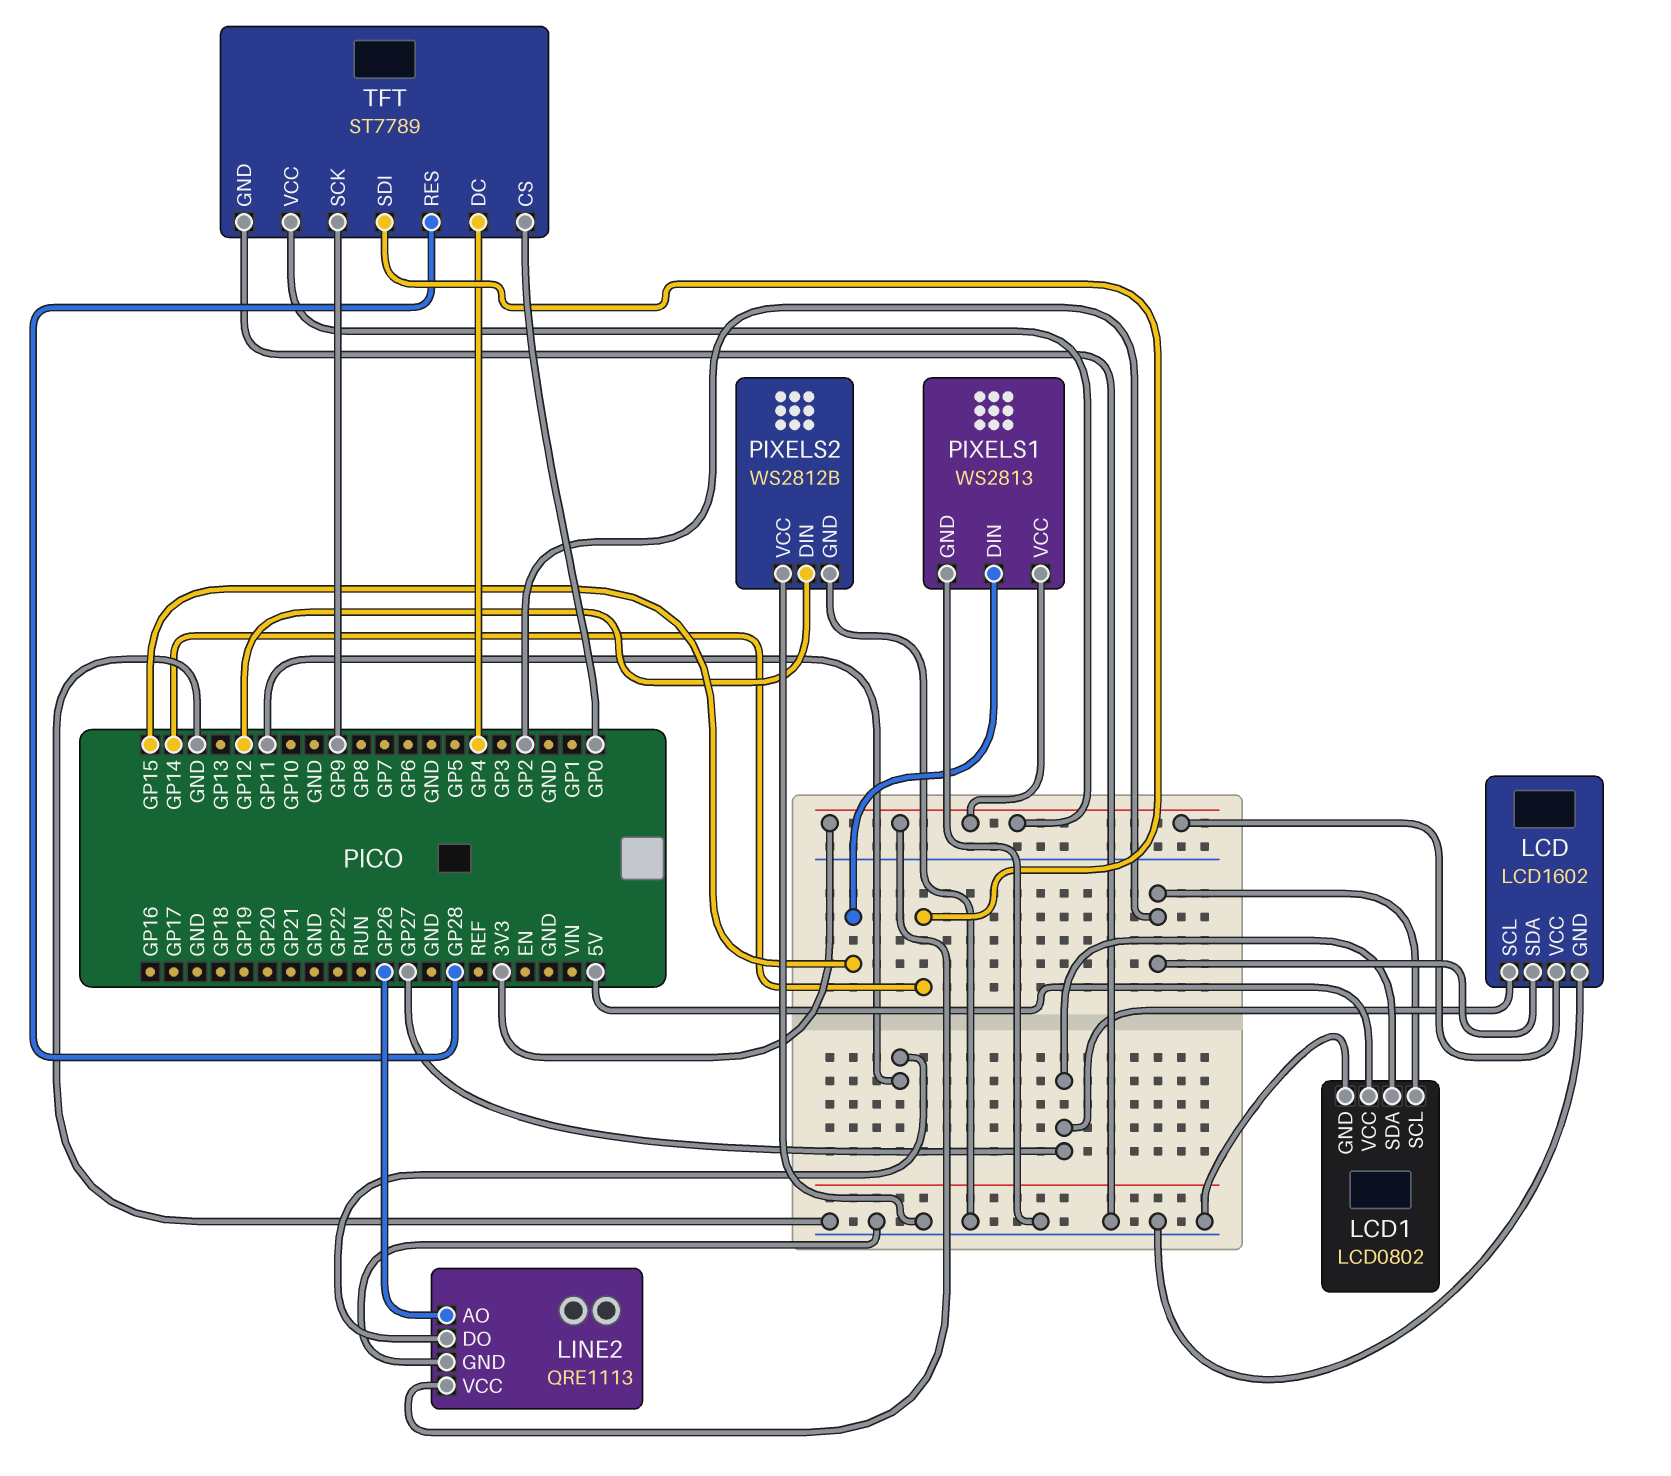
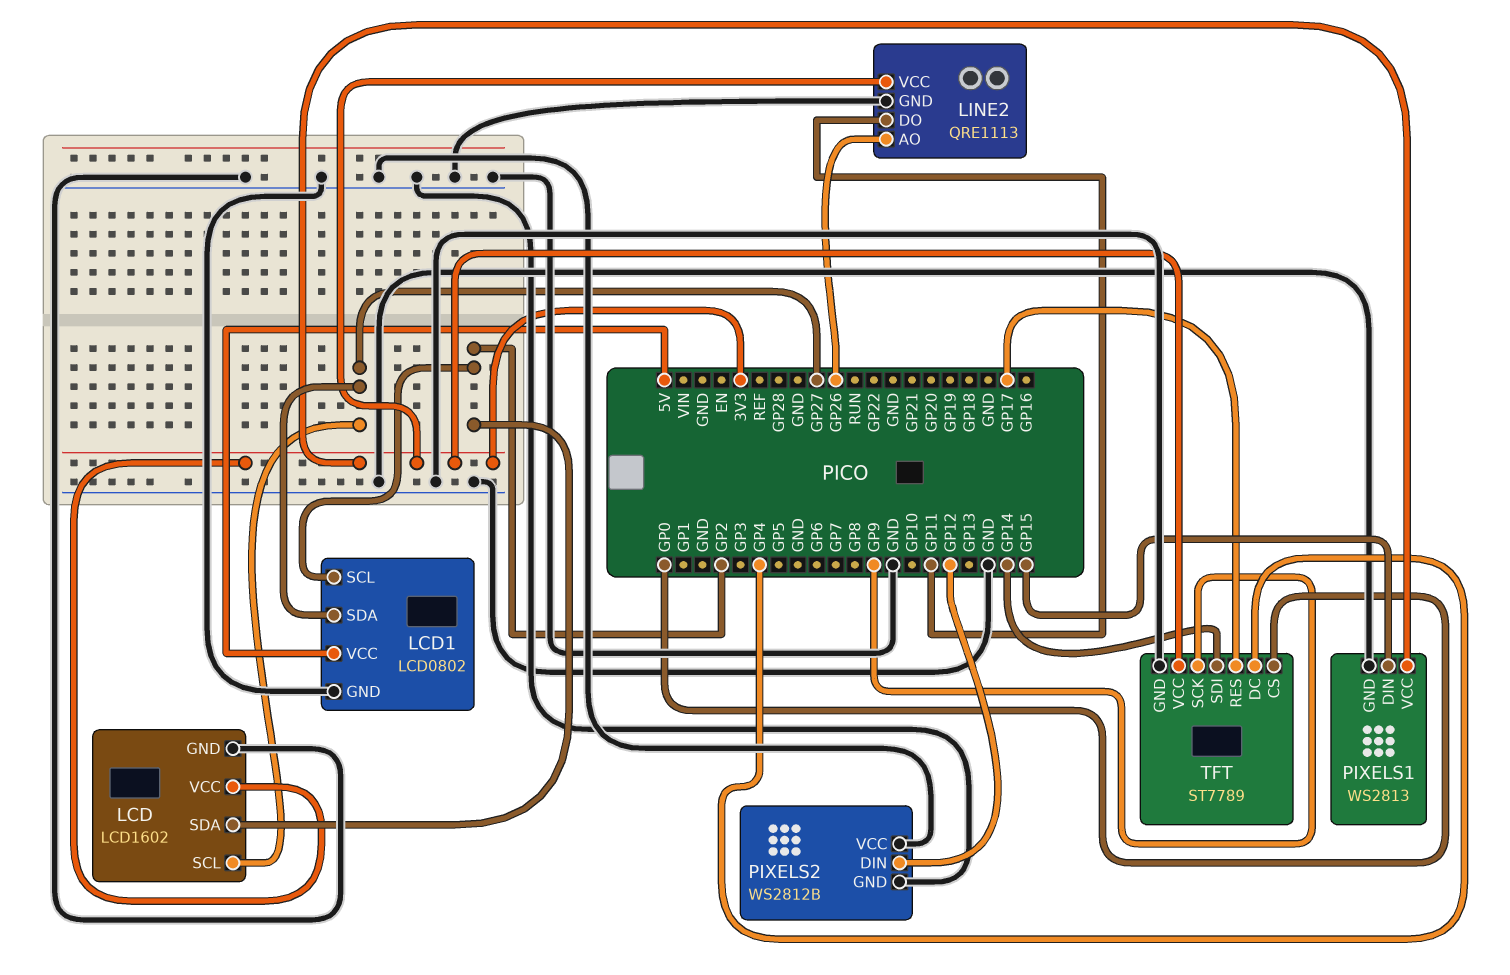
TFT pin RES: GP28 -> GP17

